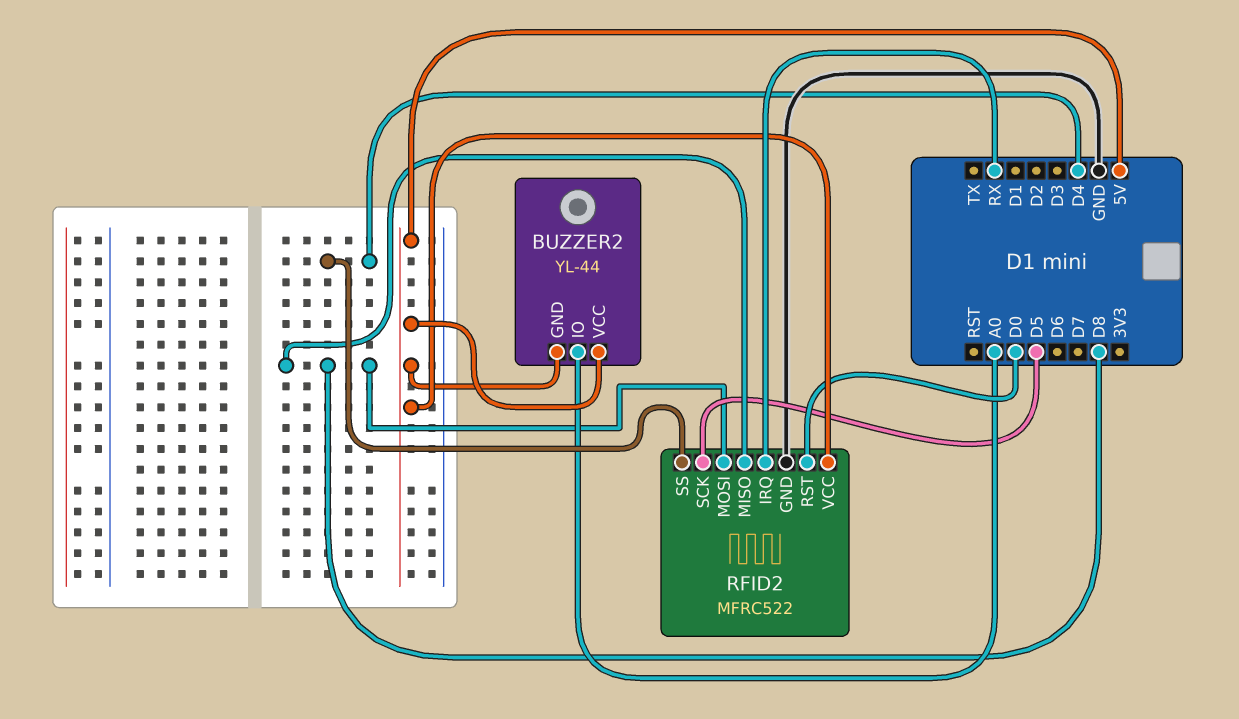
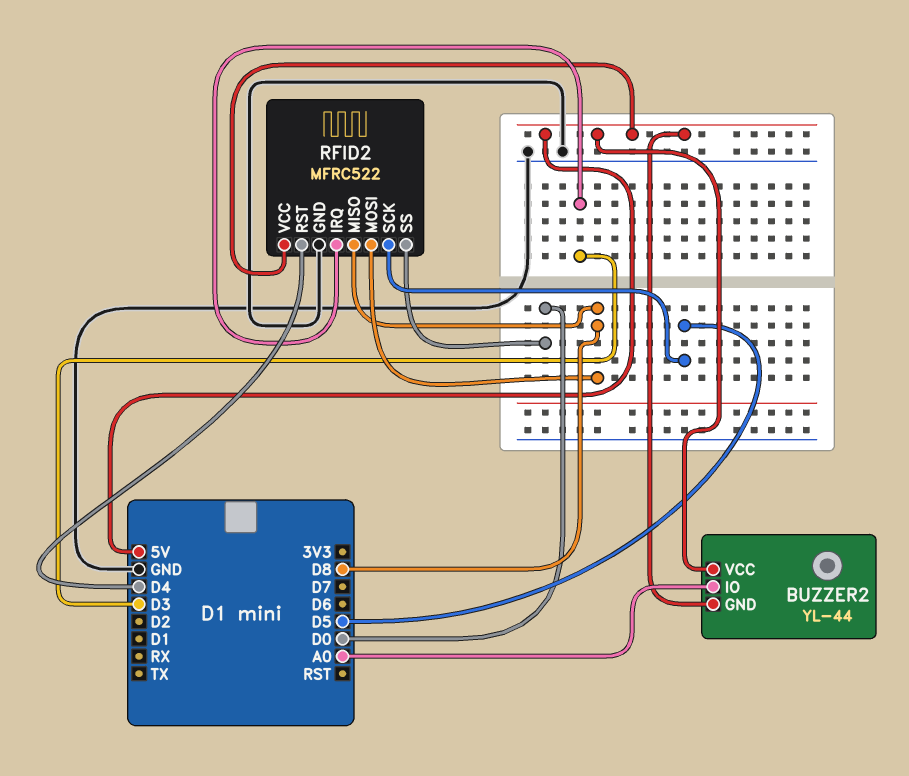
RFID2 pin IRQ: RX -> D3
RFID2 pin RST: D0 -> D4
RFID2 pin SS: D4 -> D0

